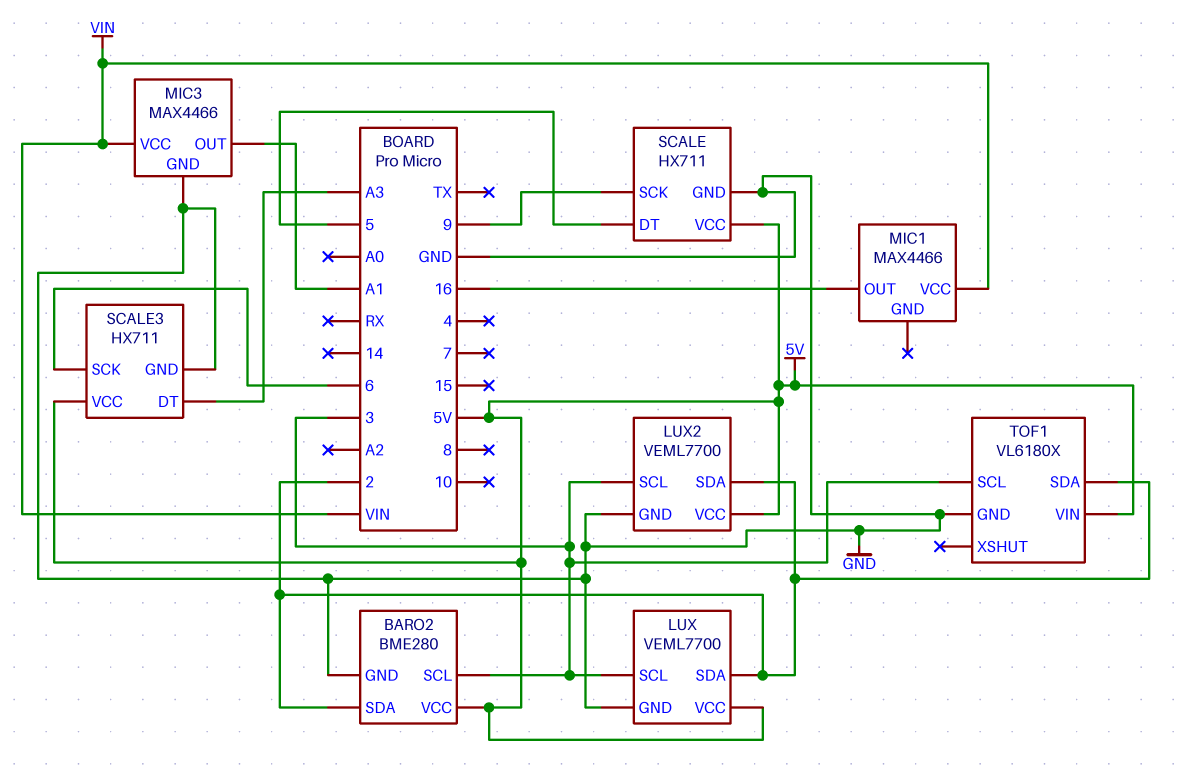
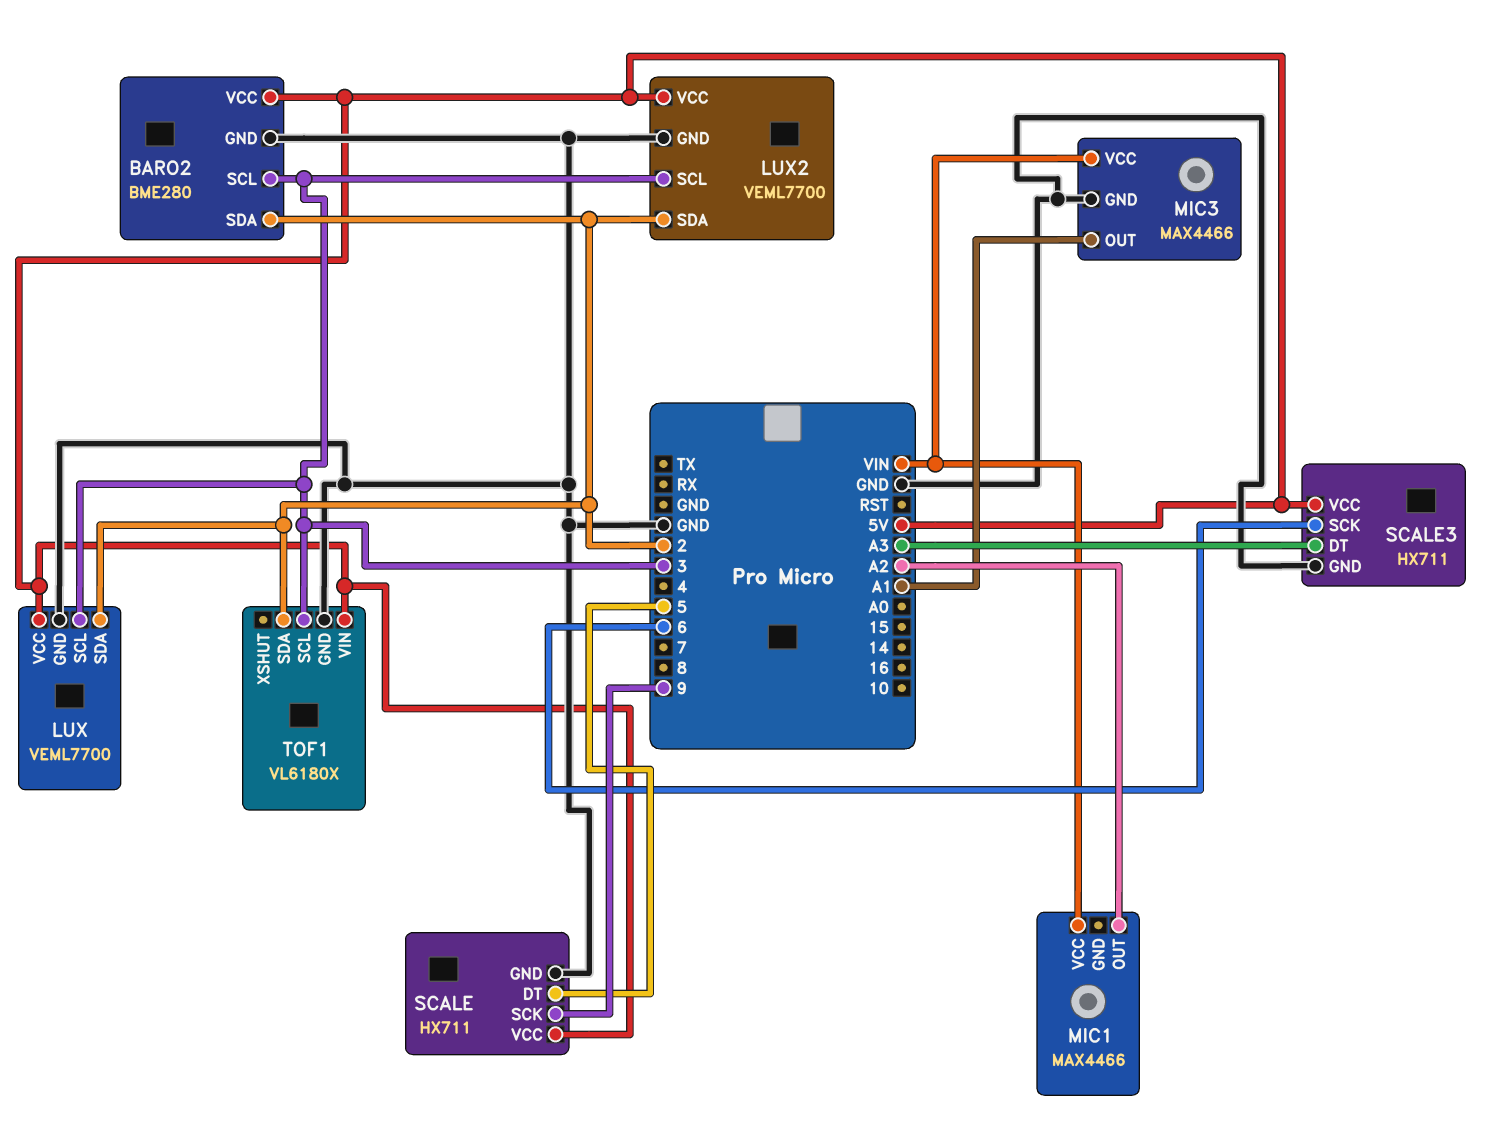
MIC1 pin OUT: 16 -> A2

